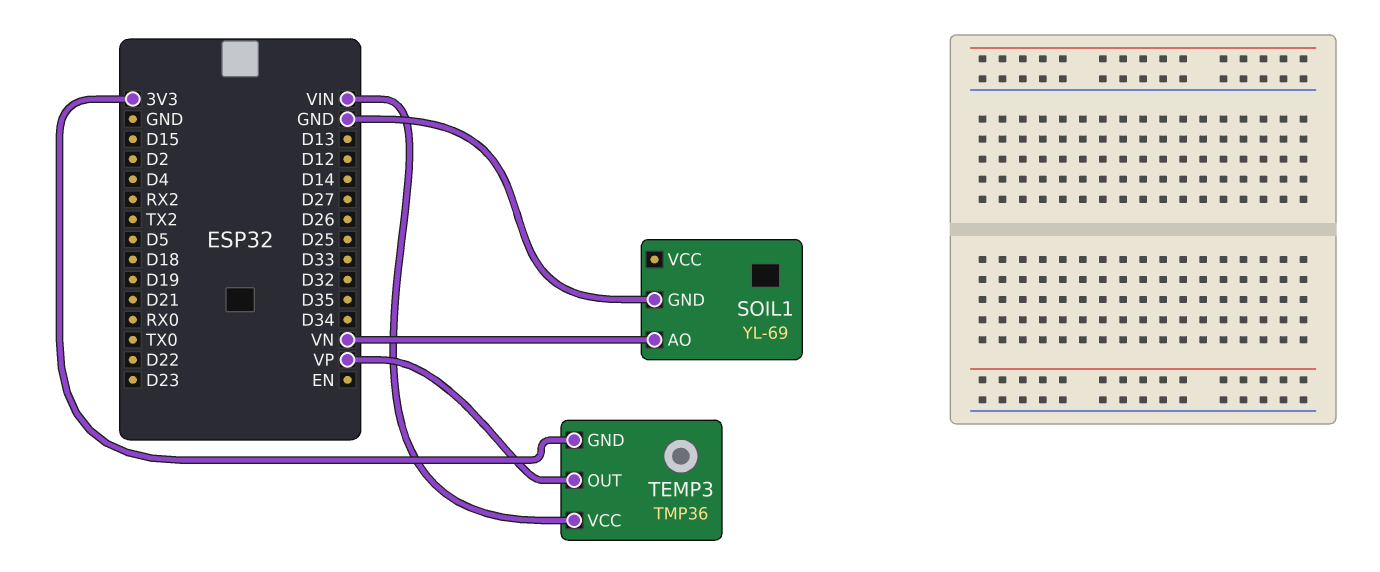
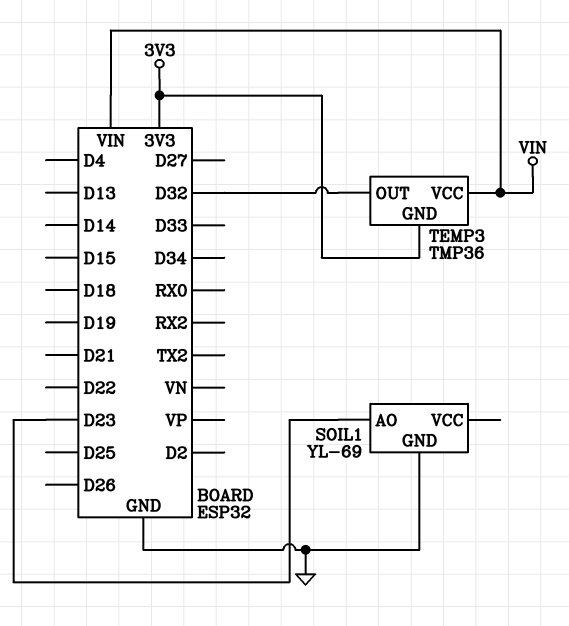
SOIL1 pin AO: VN -> D23
TEMP3 pin OUT: VP -> D32

